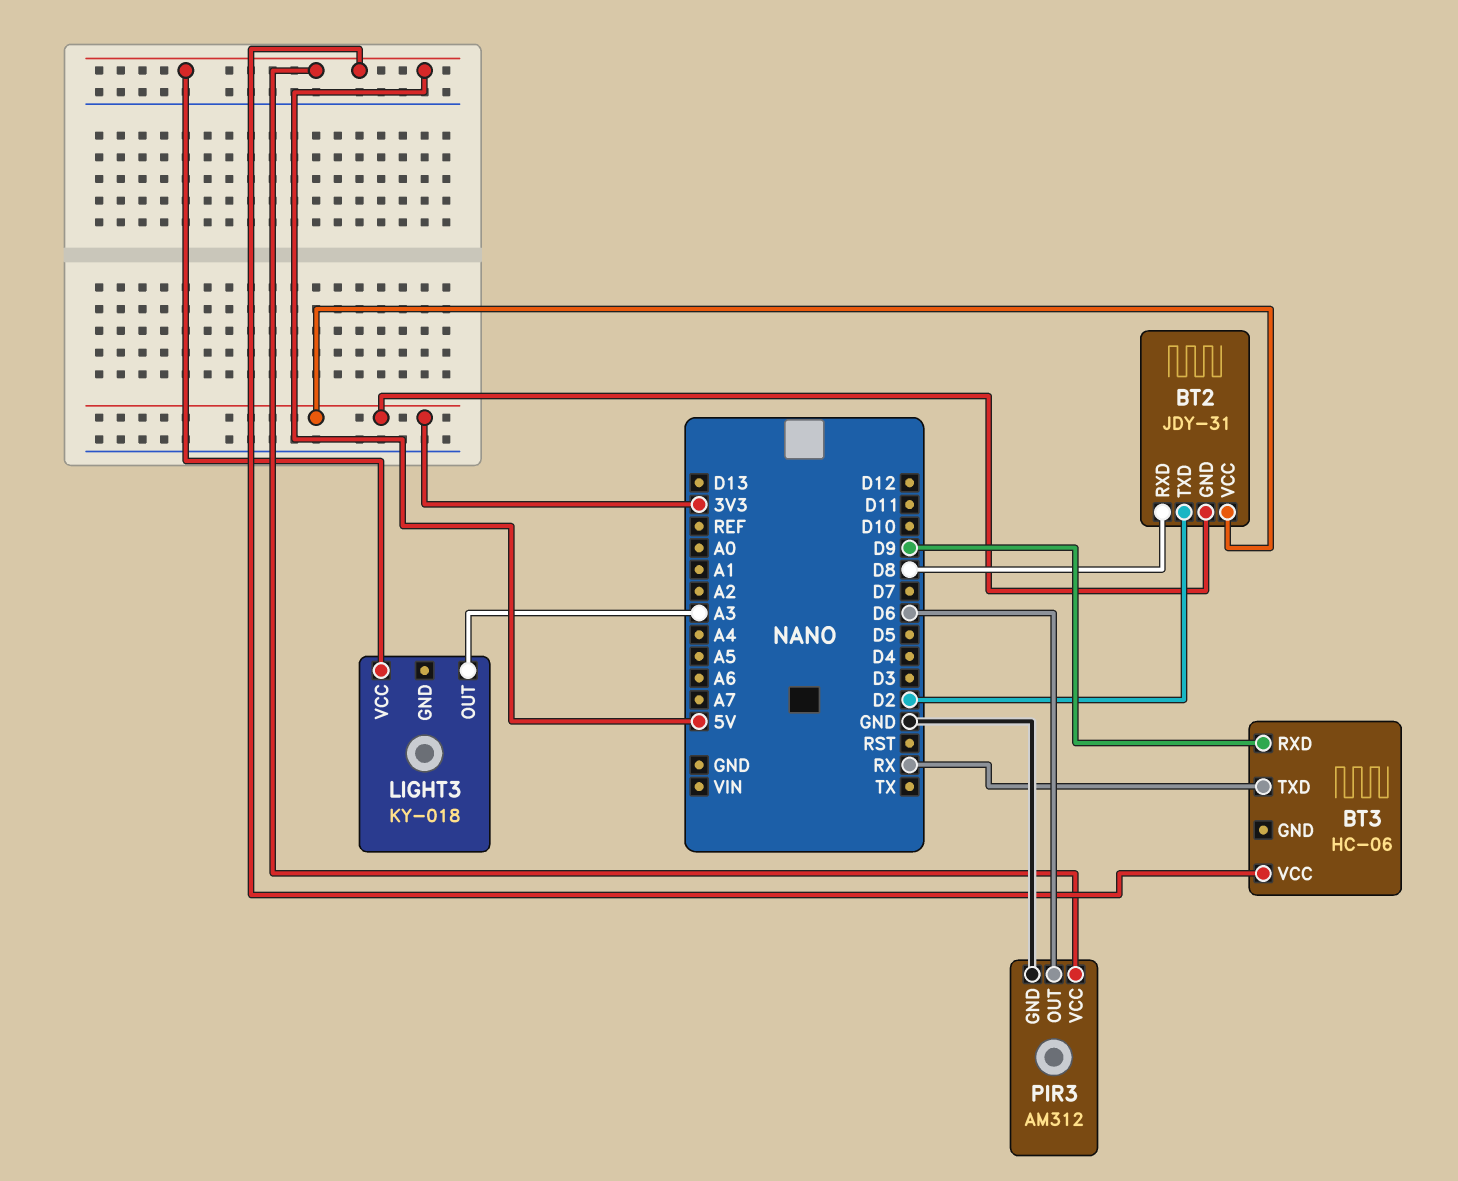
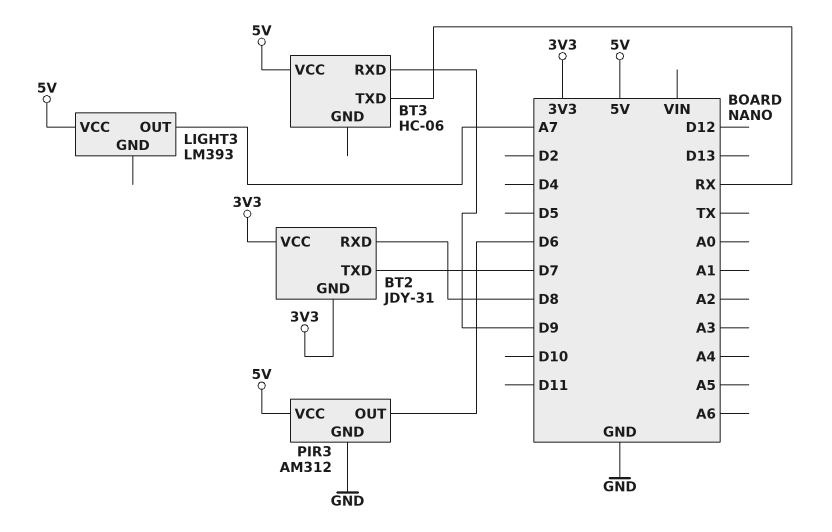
BT2 pin TXD: D2 -> D7
LIGHT3: KY-018 -> LM393
LIGHT3 pin OUT: A3 -> A7

